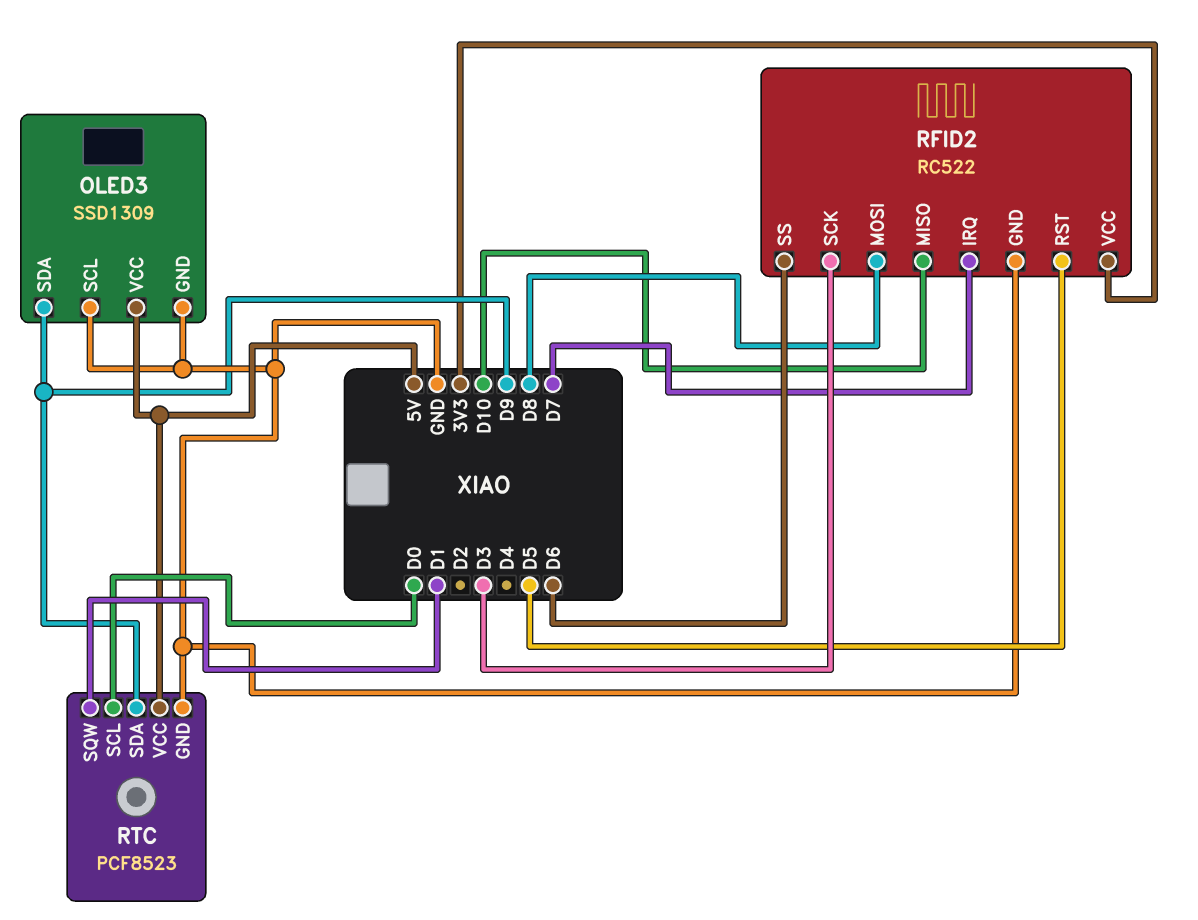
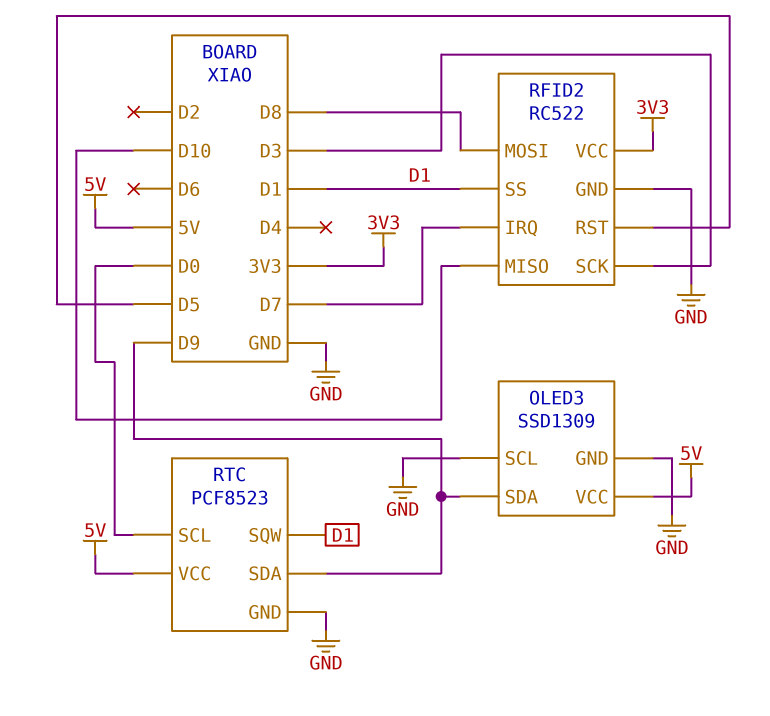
RFID2 pin SS: D6 -> D1

